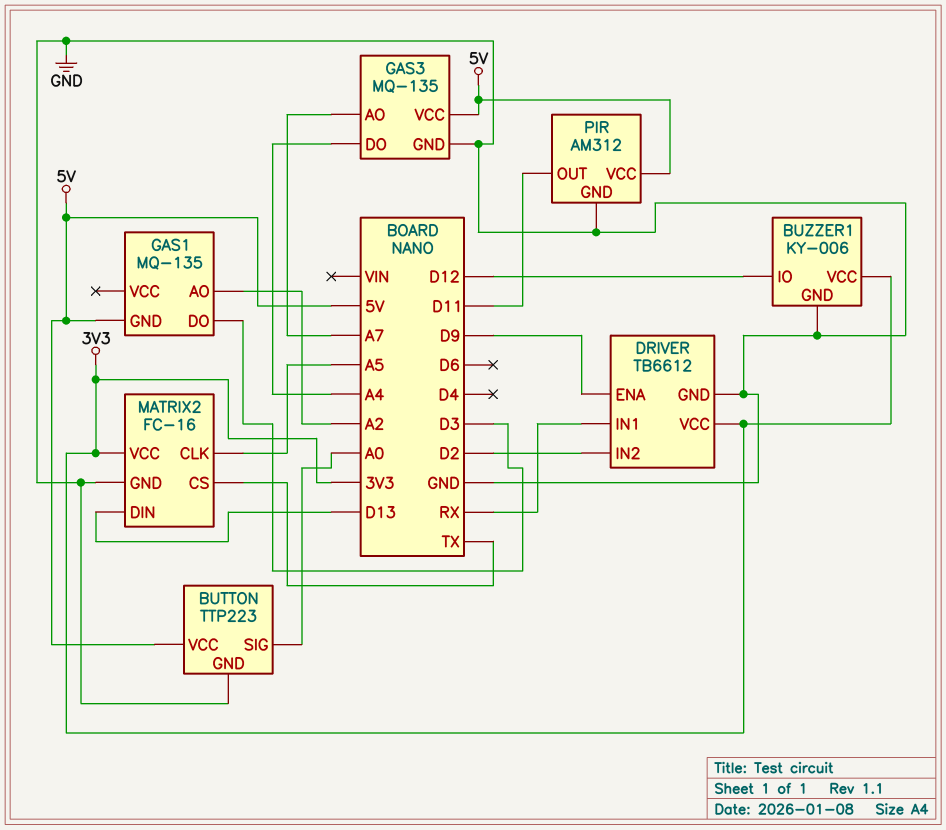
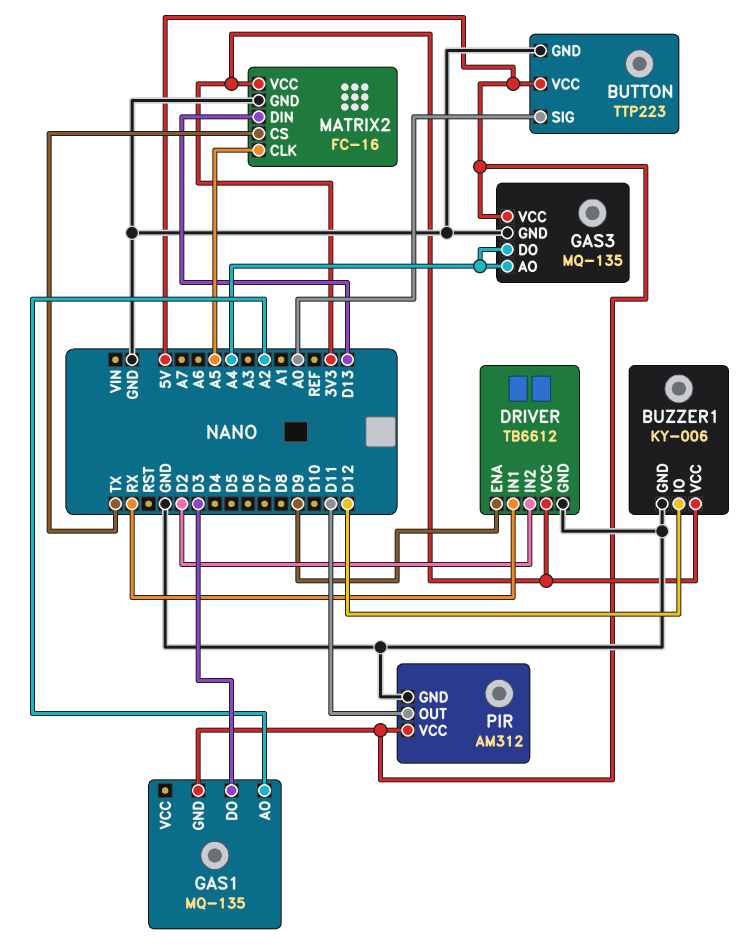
GAS3 pin AO: A7 -> A4

